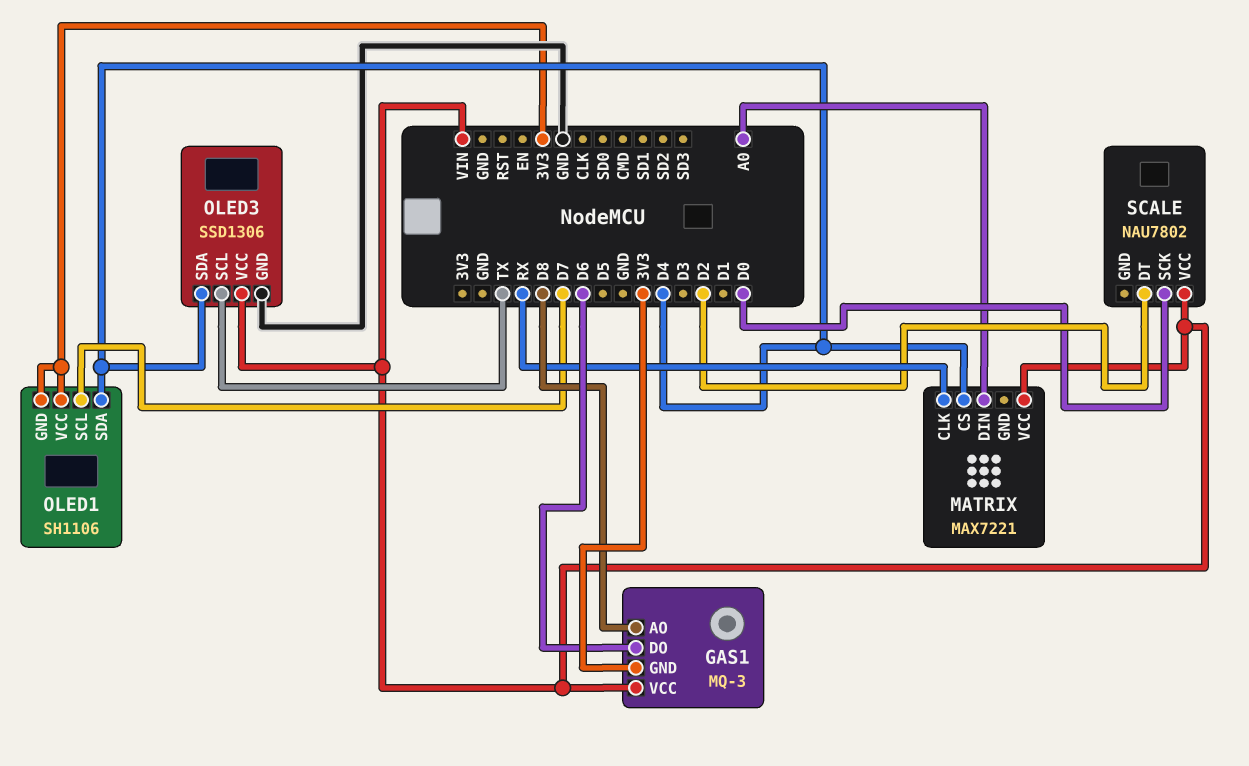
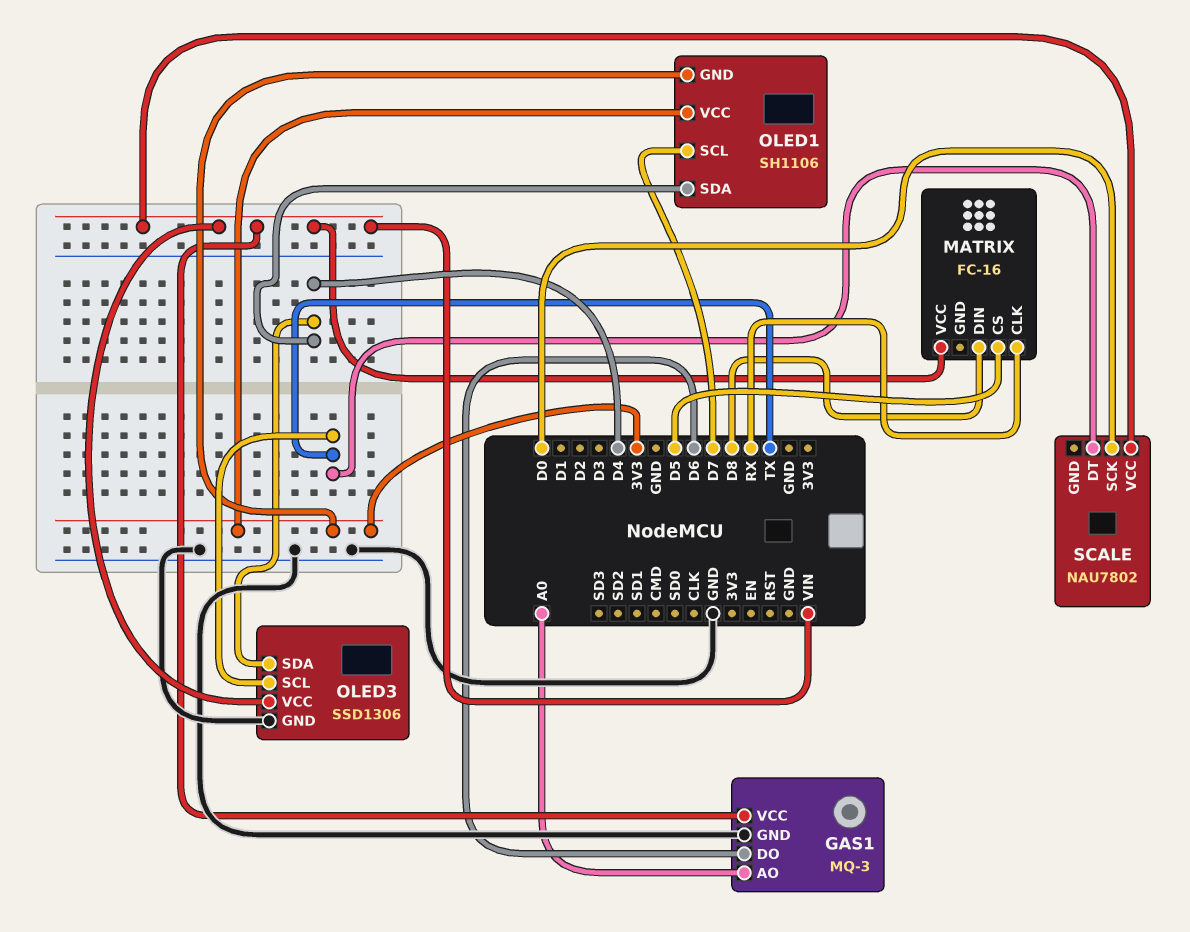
GAS1 pin AO: D8 -> A0
GAS1 pin GND: 3V3 -> GND
MATRIX: MAX7221 -> FC-16
MATRIX pin CS: D4 -> D5
MATRIX pin DIN: A0 -> D8
SCALE pin DT: D2 -> TX

